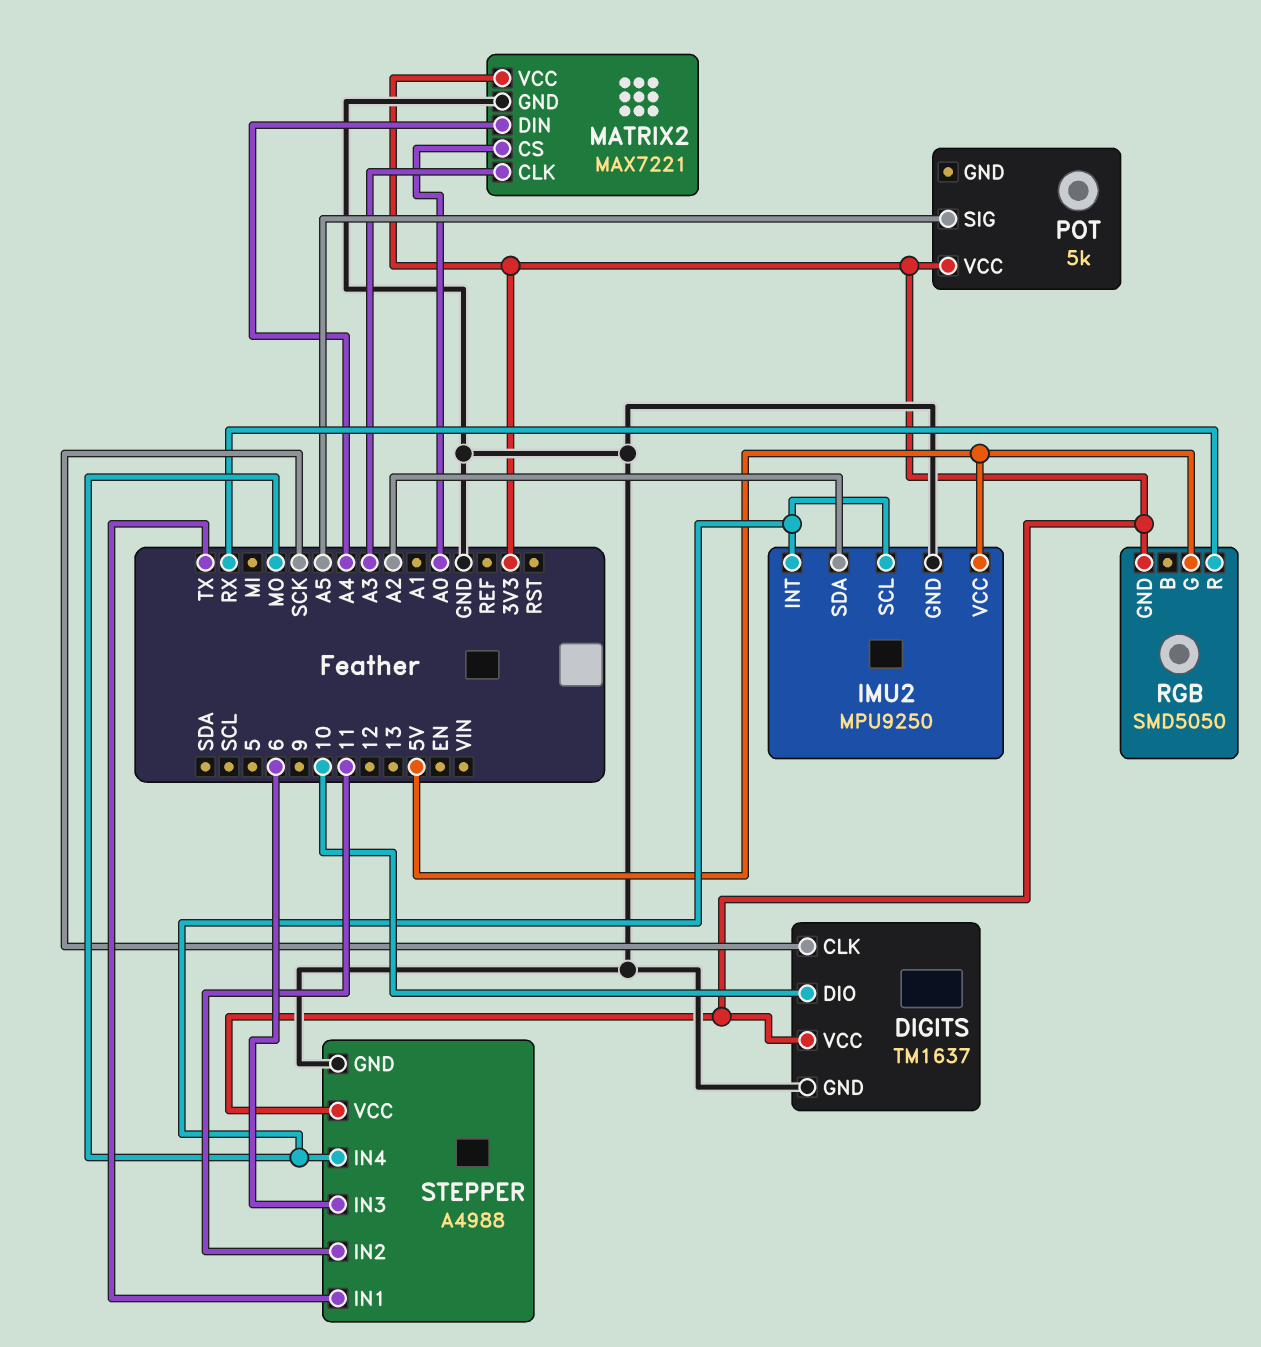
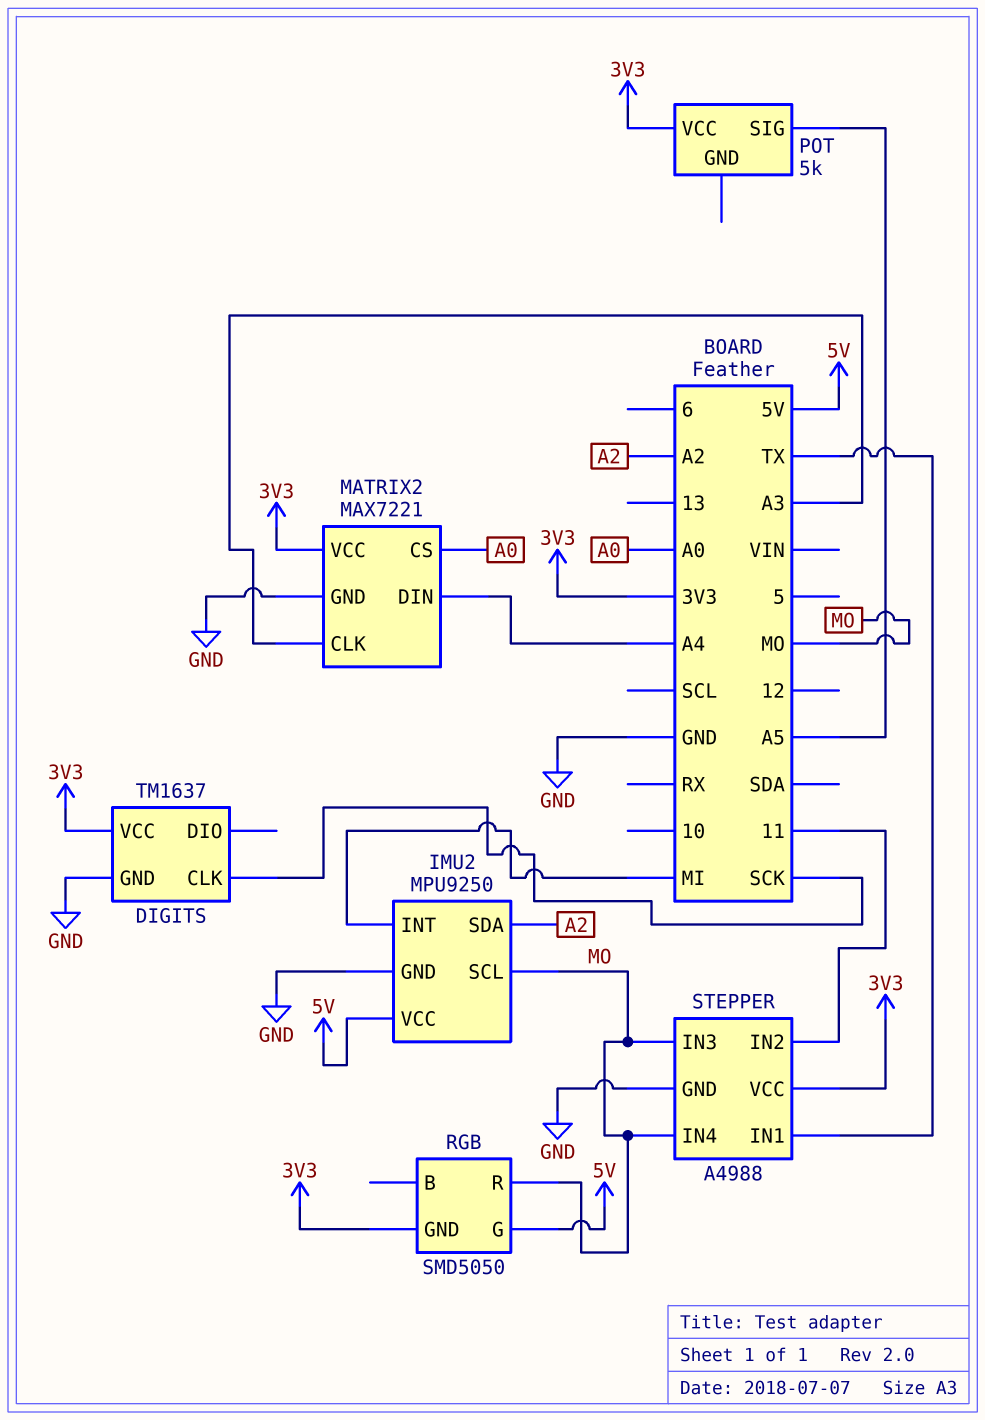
DIGITS pin DIO: 10 -> none
IMU2 pin INT: MO -> MI
RGB pin R: RX -> MO
STEPPER pin IN3: 6 -> MO

